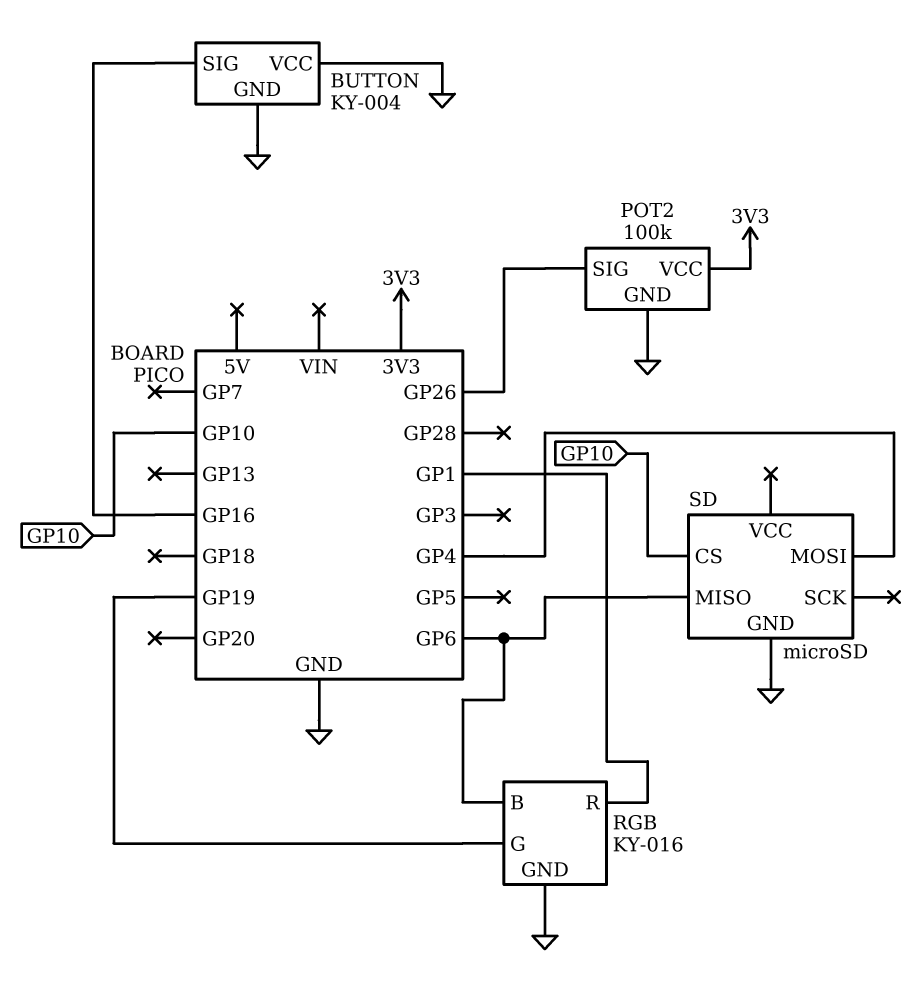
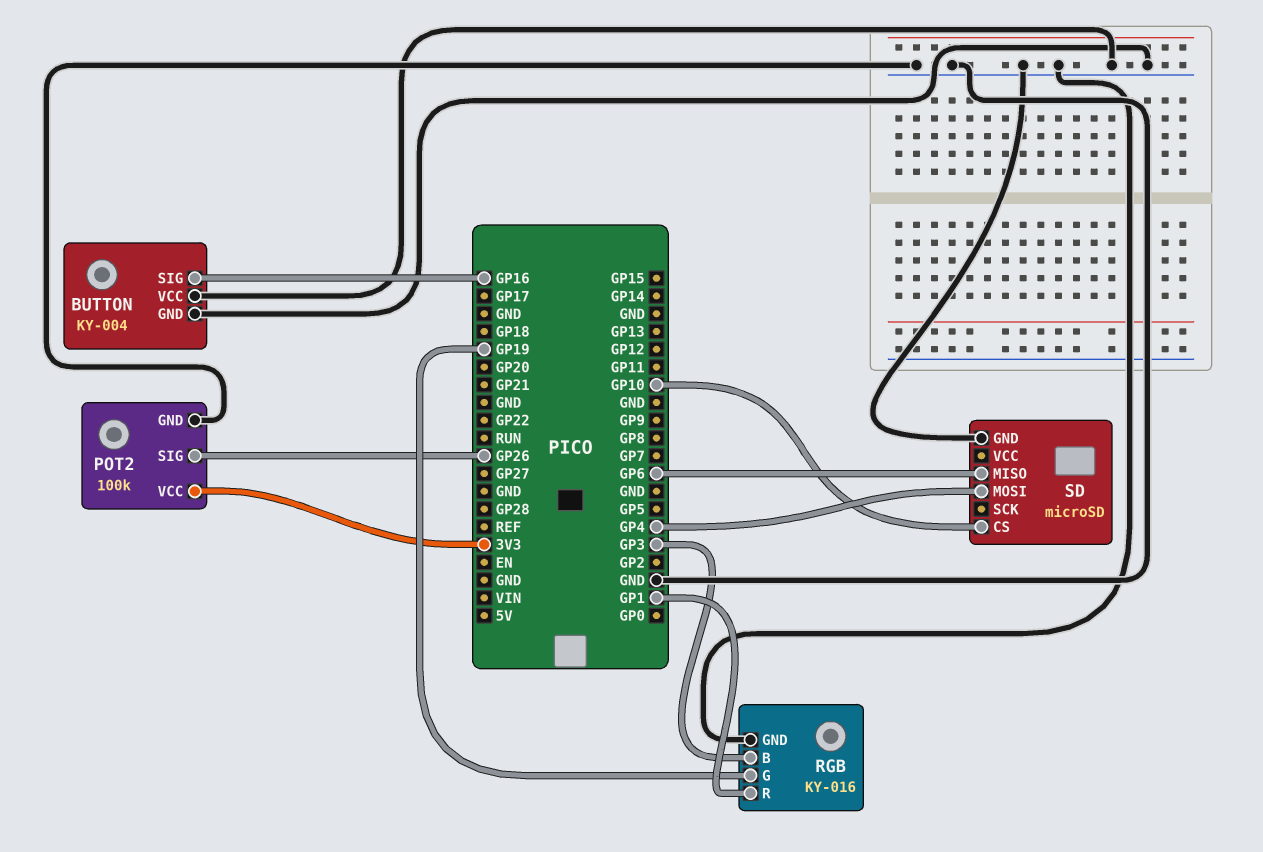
RGB pin B: GP6 -> GP3

